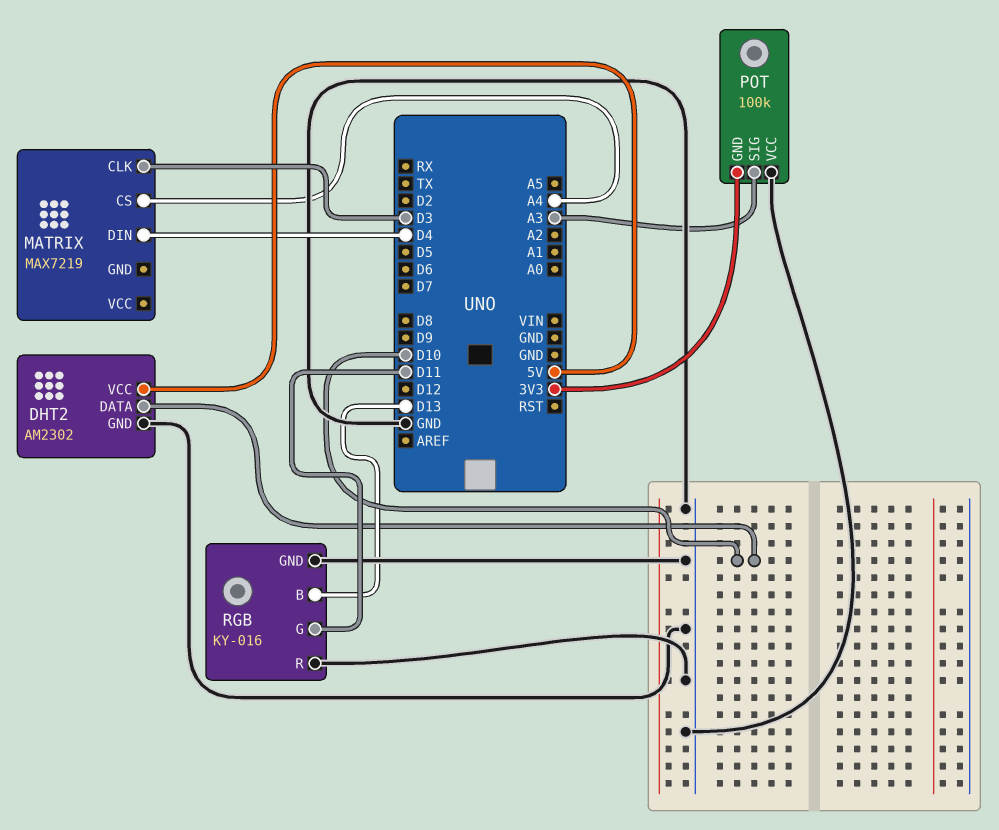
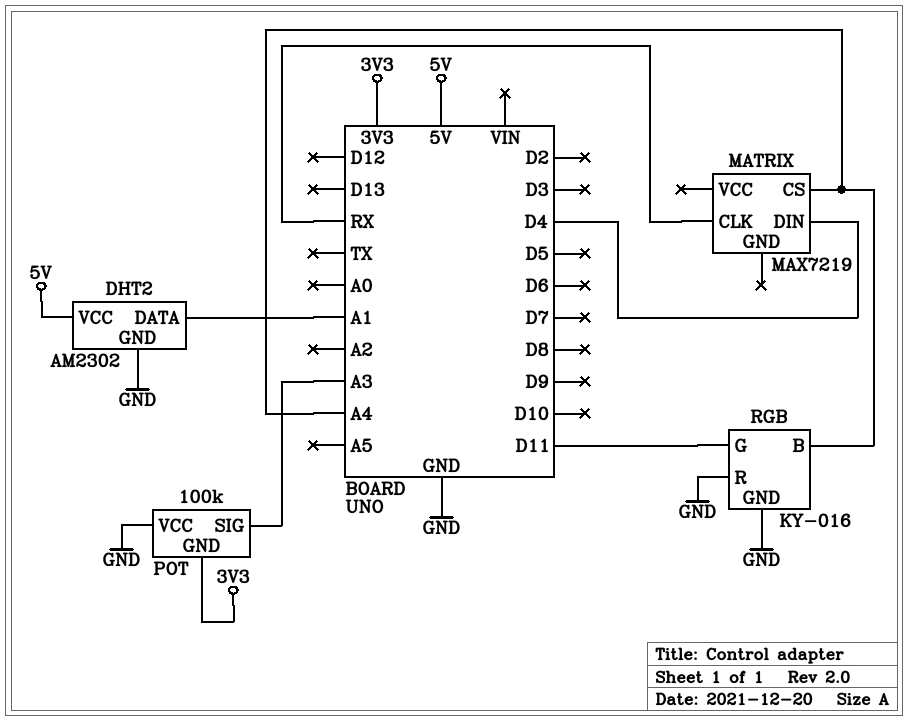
DHT2 pin DATA: D10 -> A1
MATRIX pin CLK: D3 -> RX
RGB pin B: D13 -> A4

